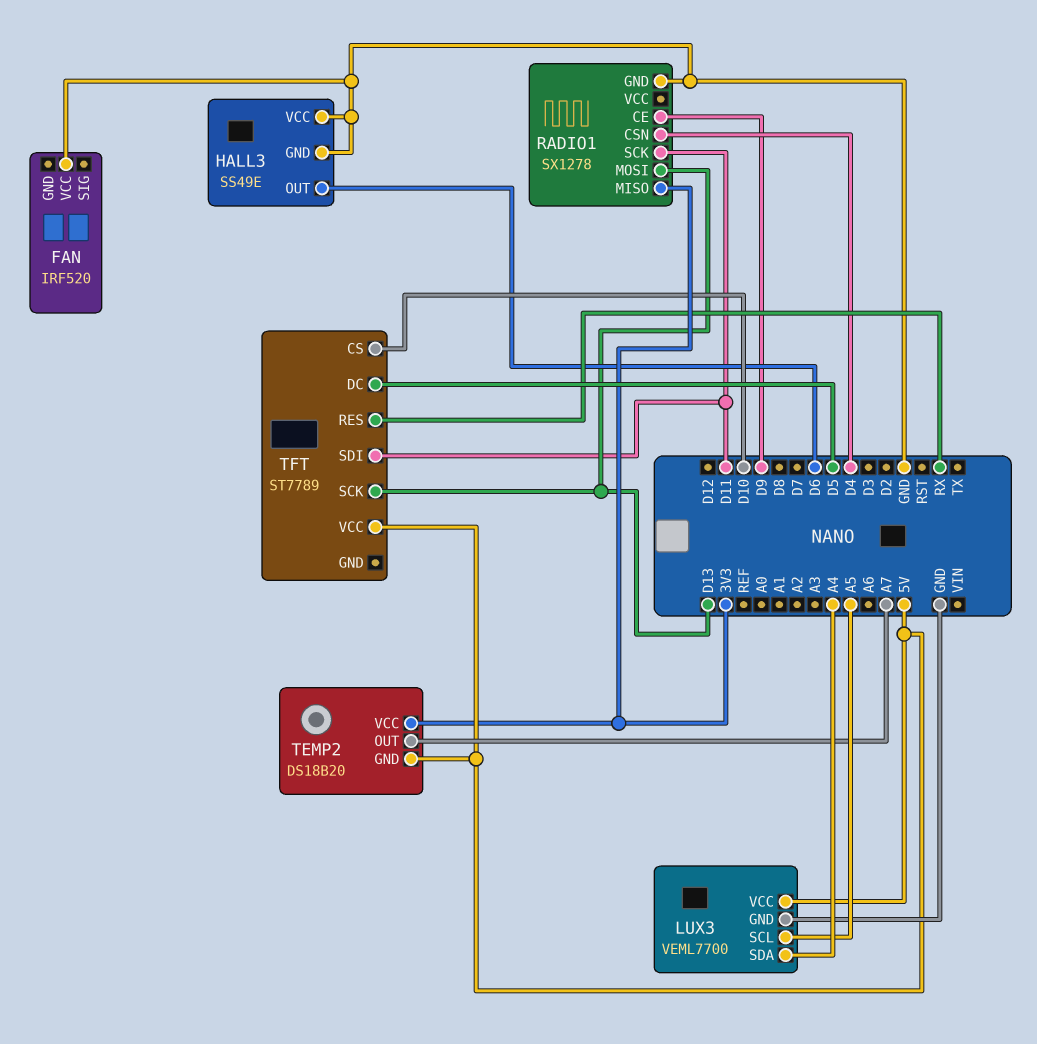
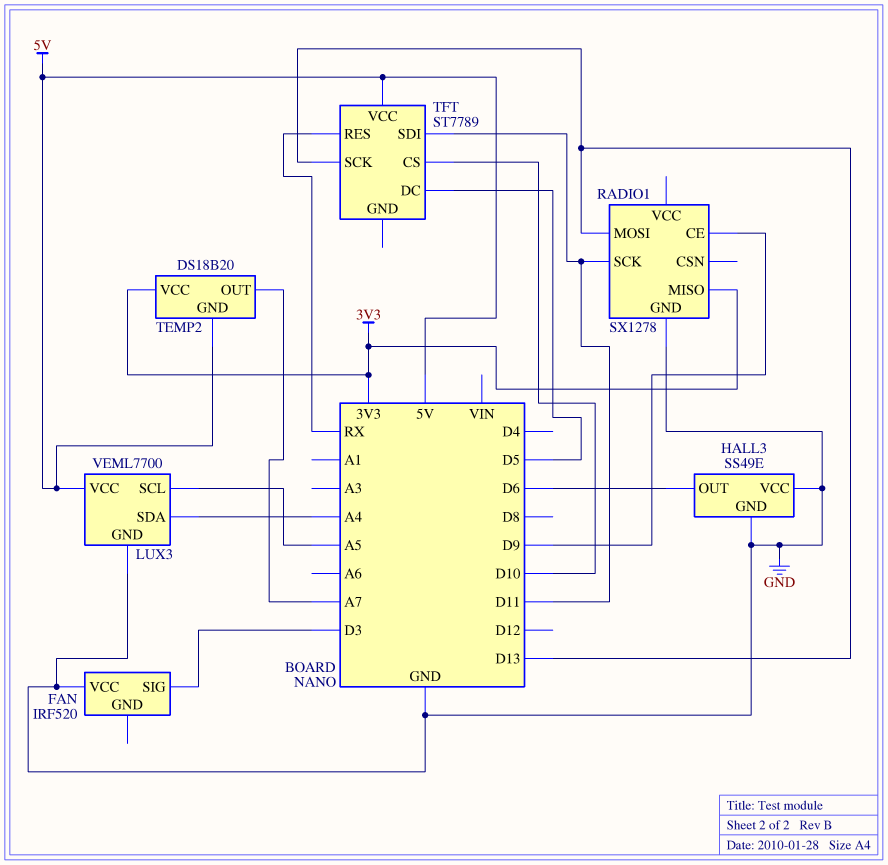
FAN pin SIG: none -> D3
RADIO1 pin CSN: D4 -> none

